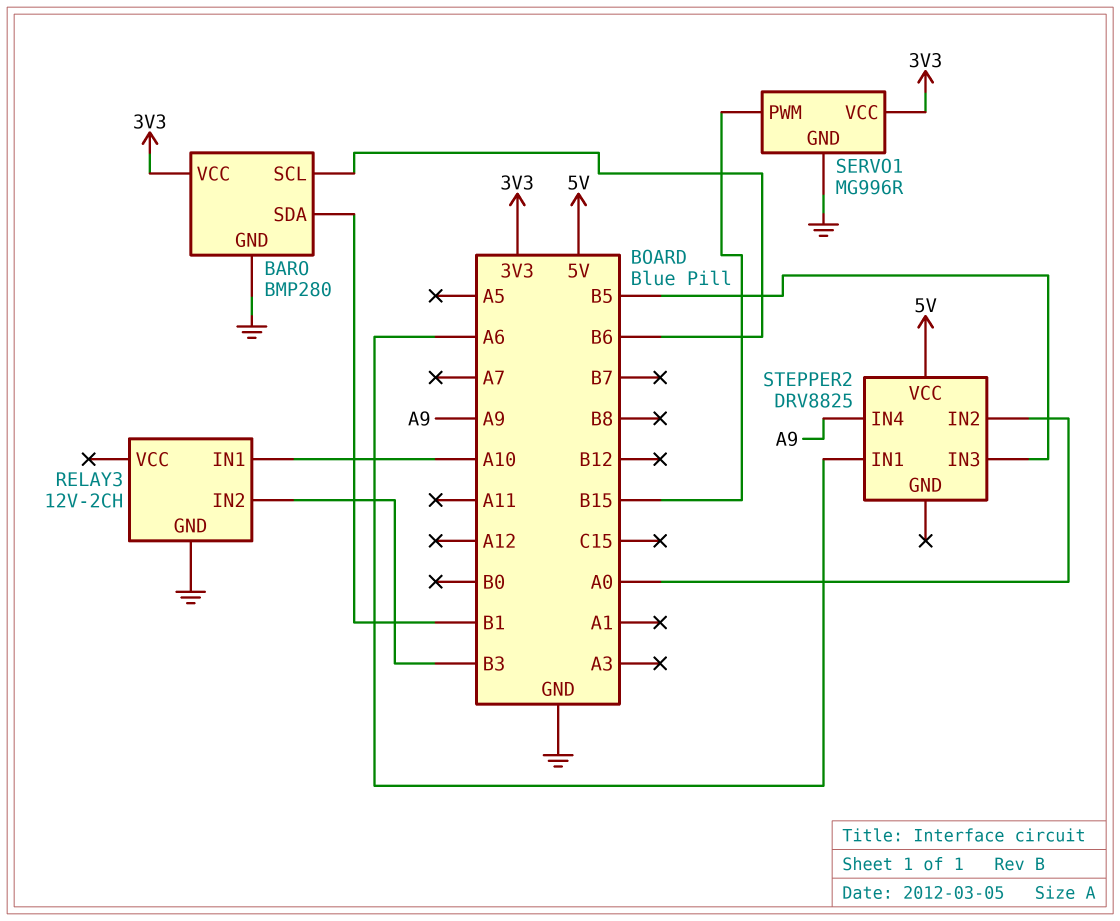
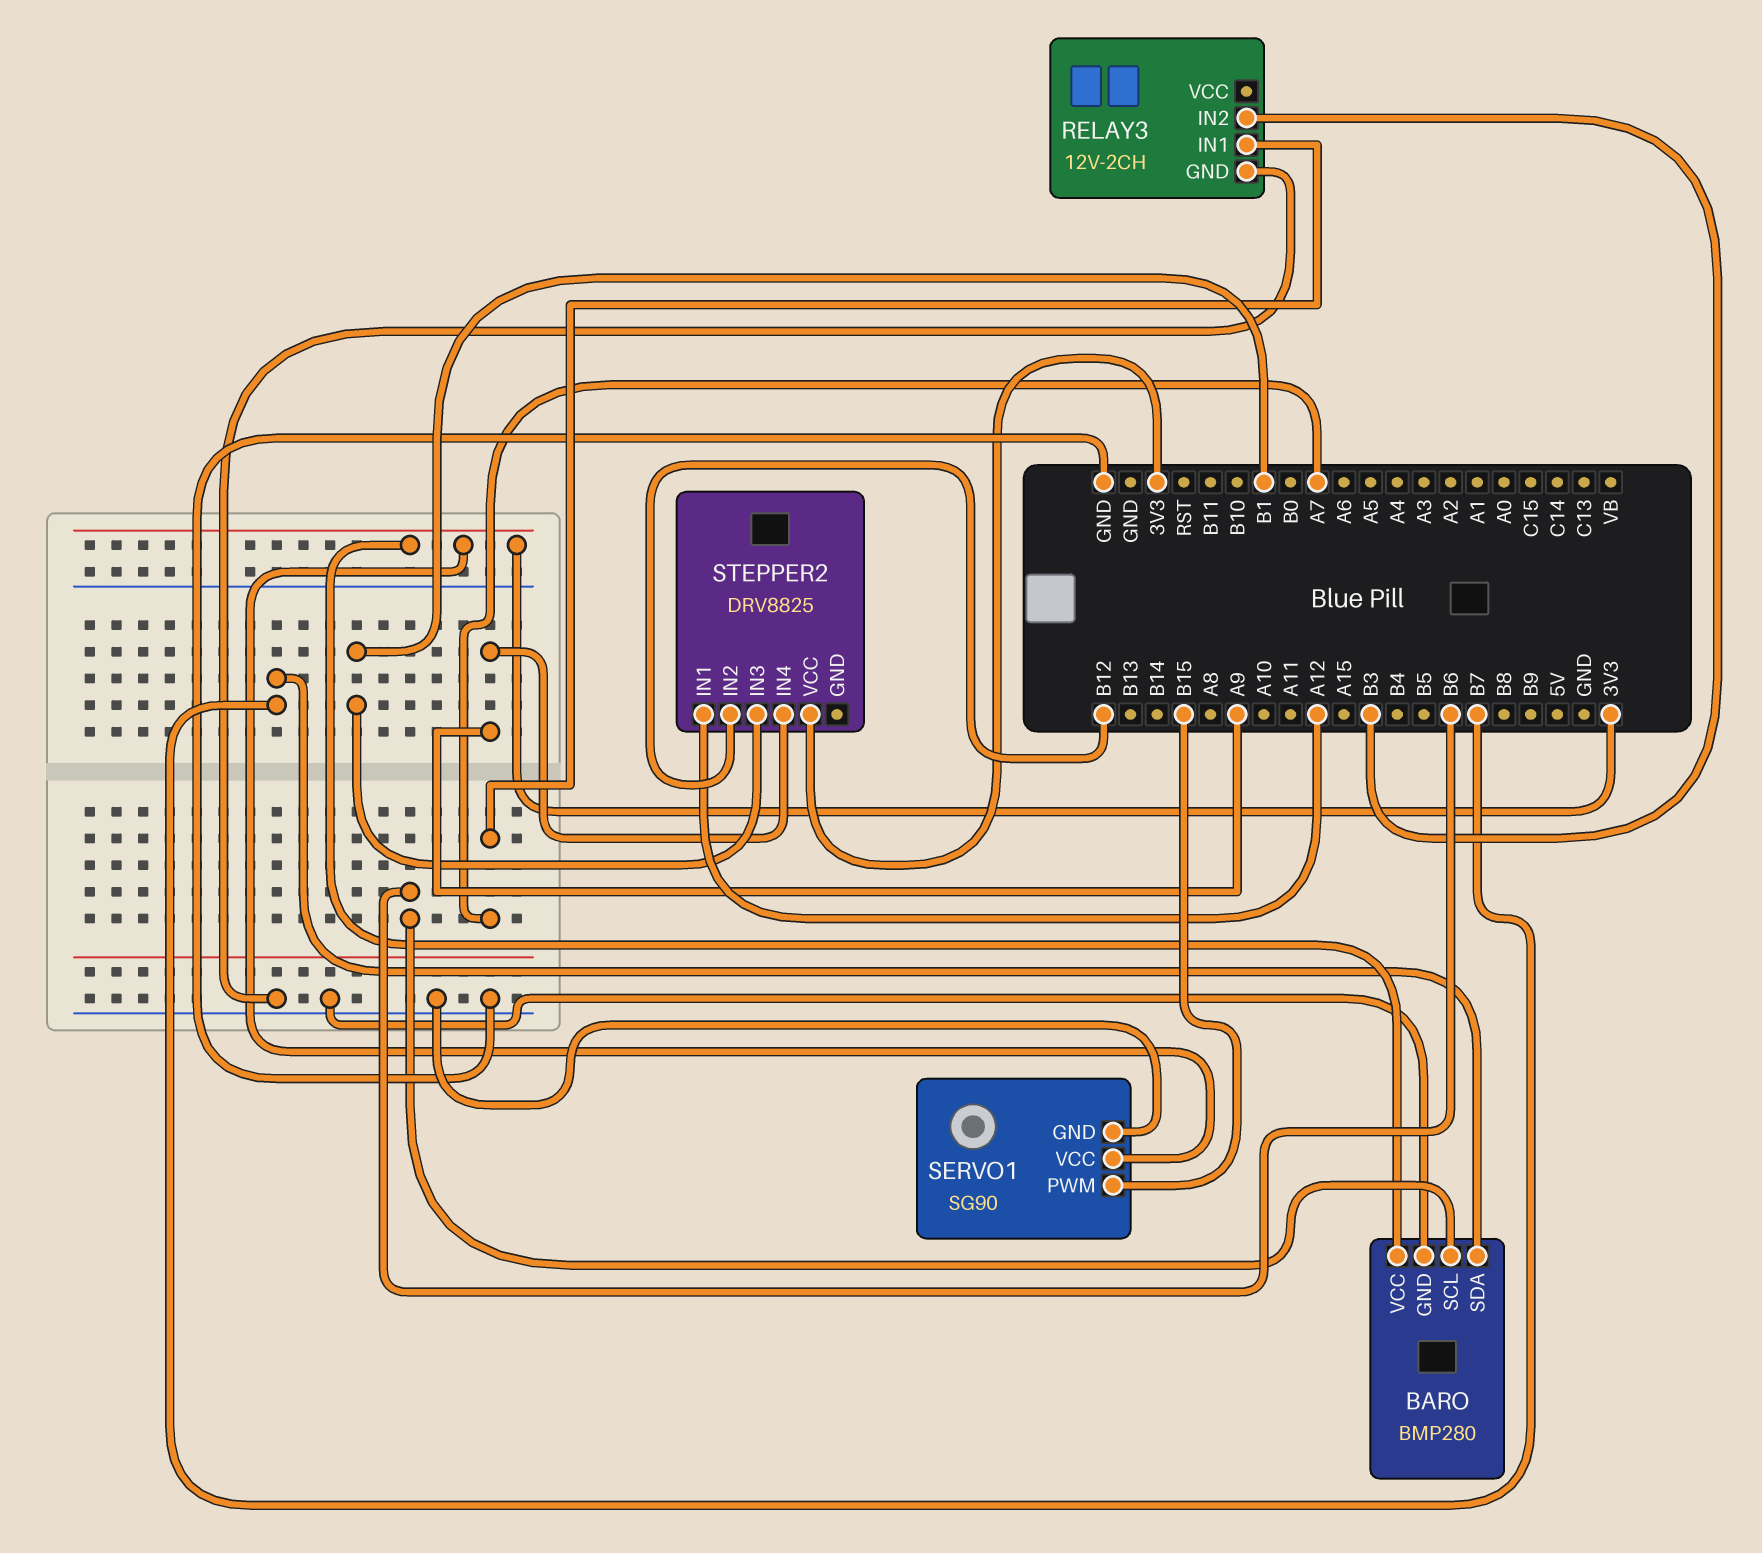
BARO pin SDA: B1 -> B7
RELAY3 pin IN1: A10 -> A7
SERVO1: MG996R -> SG90
STEPPER2 pin IN1: A6 -> A12
STEPPER2 pin IN2: A0 -> B12
STEPPER2 pin IN3: B5 -> B1
STEPPER2 pin VCC: 5V -> 3V3

